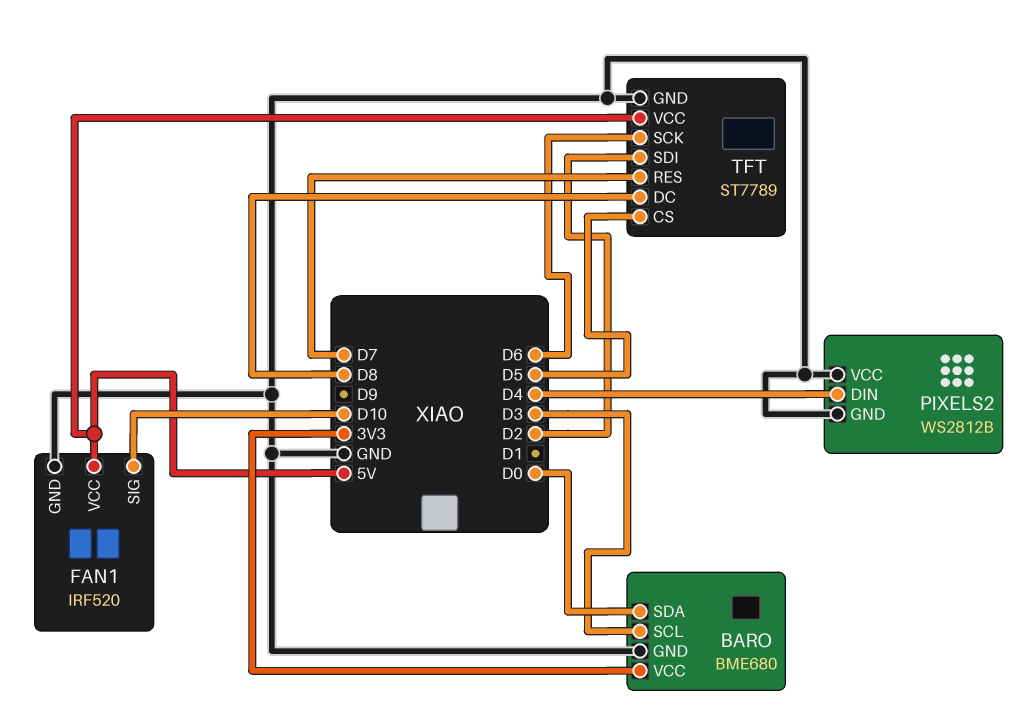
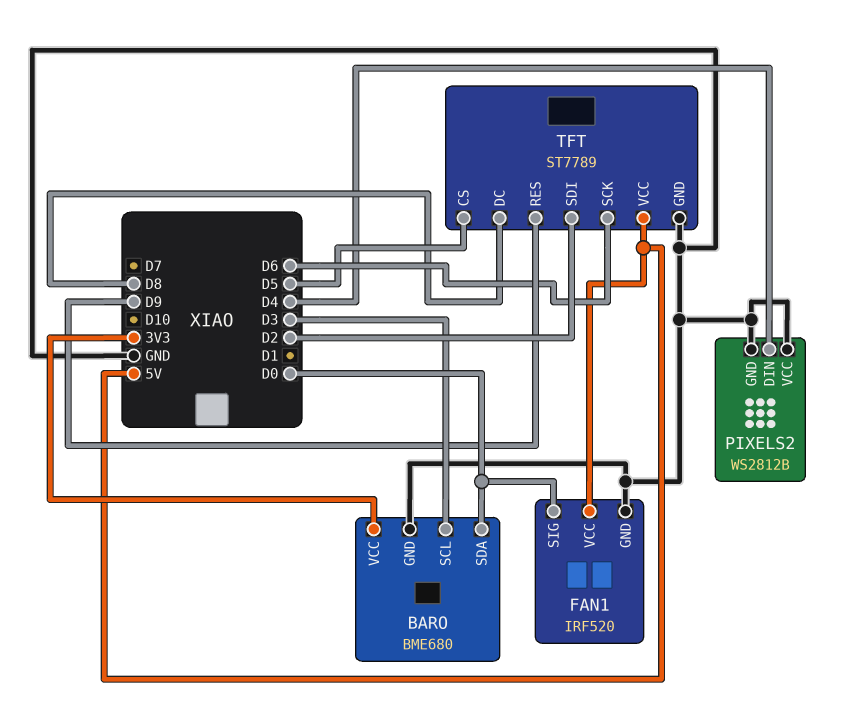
FAN1 pin SIG: D10 -> D0
TFT pin RES: D7 -> D9

